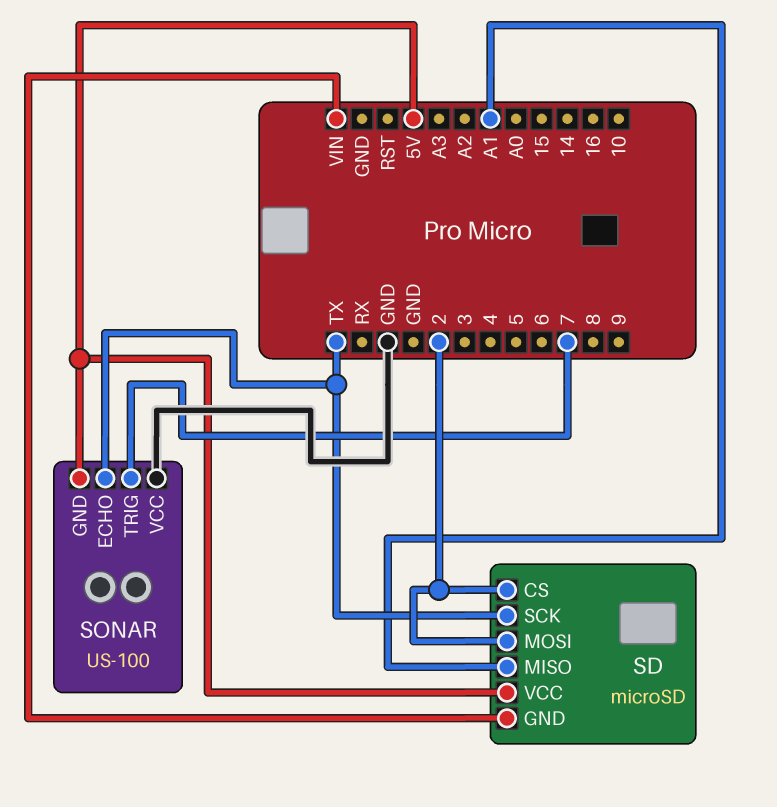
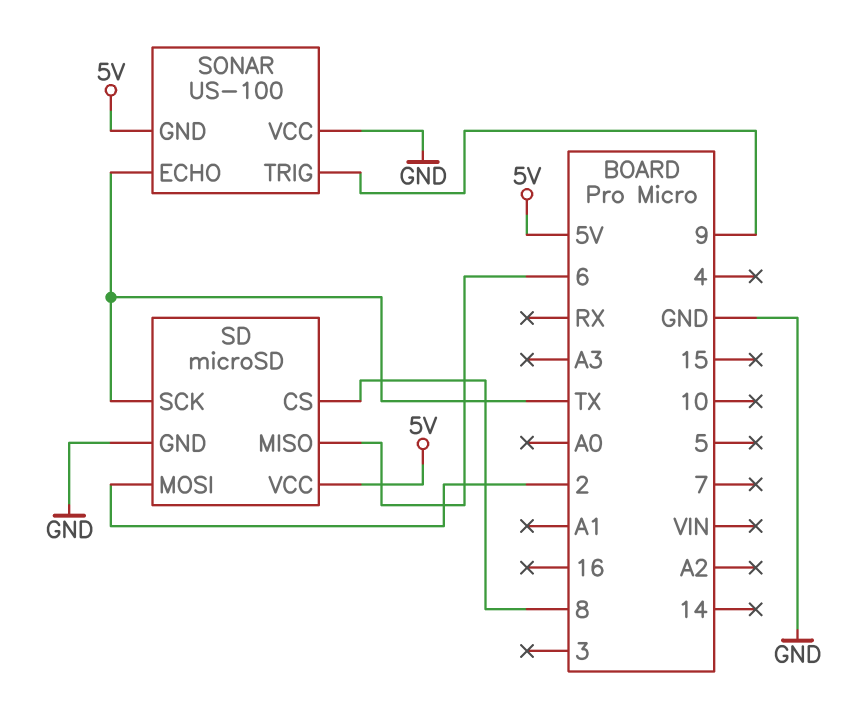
SD pin CS: 2 -> 8
SD pin GND: VIN -> GND
SD pin MISO: A1 -> 6
SONAR pin TRIG: 7 -> 9

